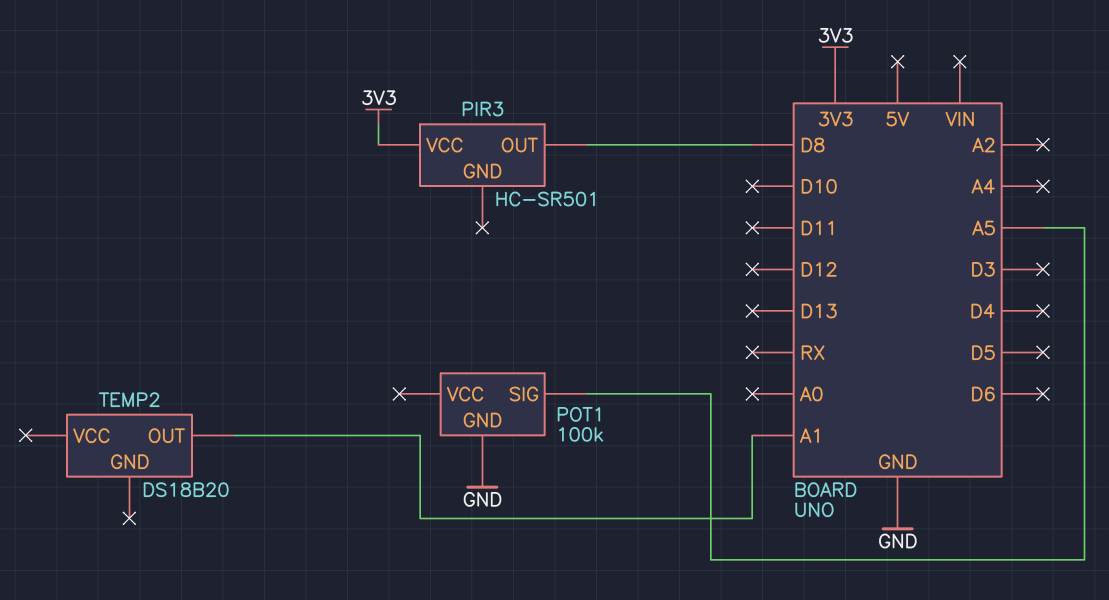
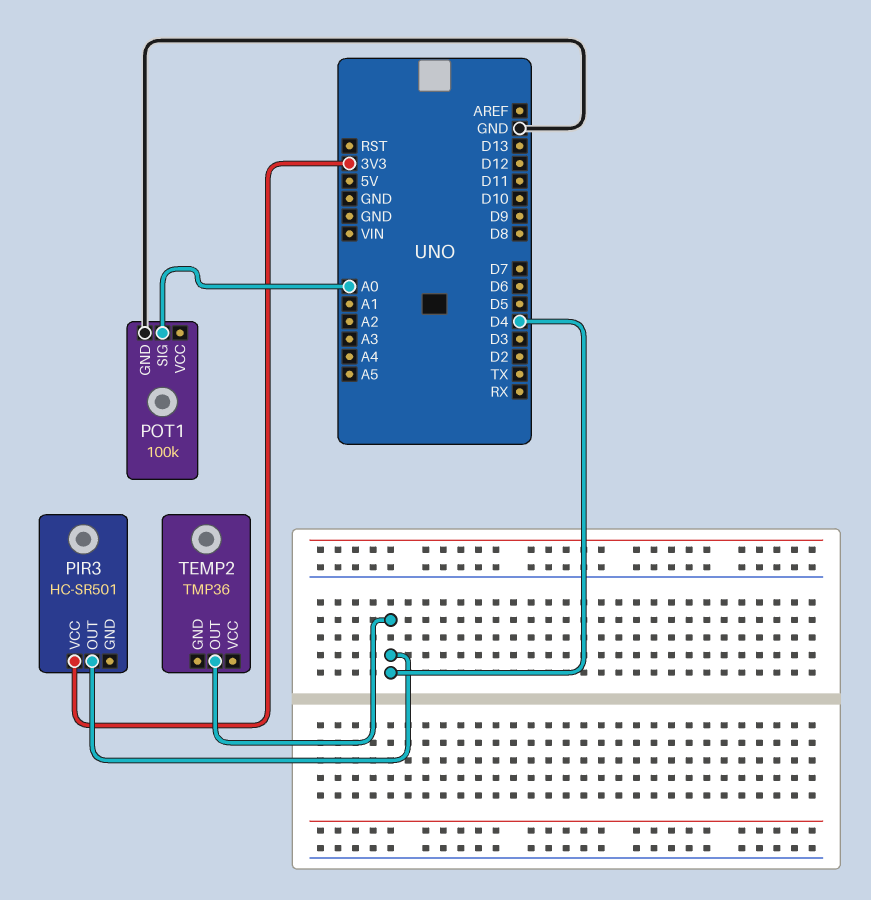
PIR3 pin OUT: D8 -> D4
POT1 pin SIG: A5 -> A0
TEMP2: DS18B20 -> TMP36
TEMP2 pin OUT: A1 -> D4

